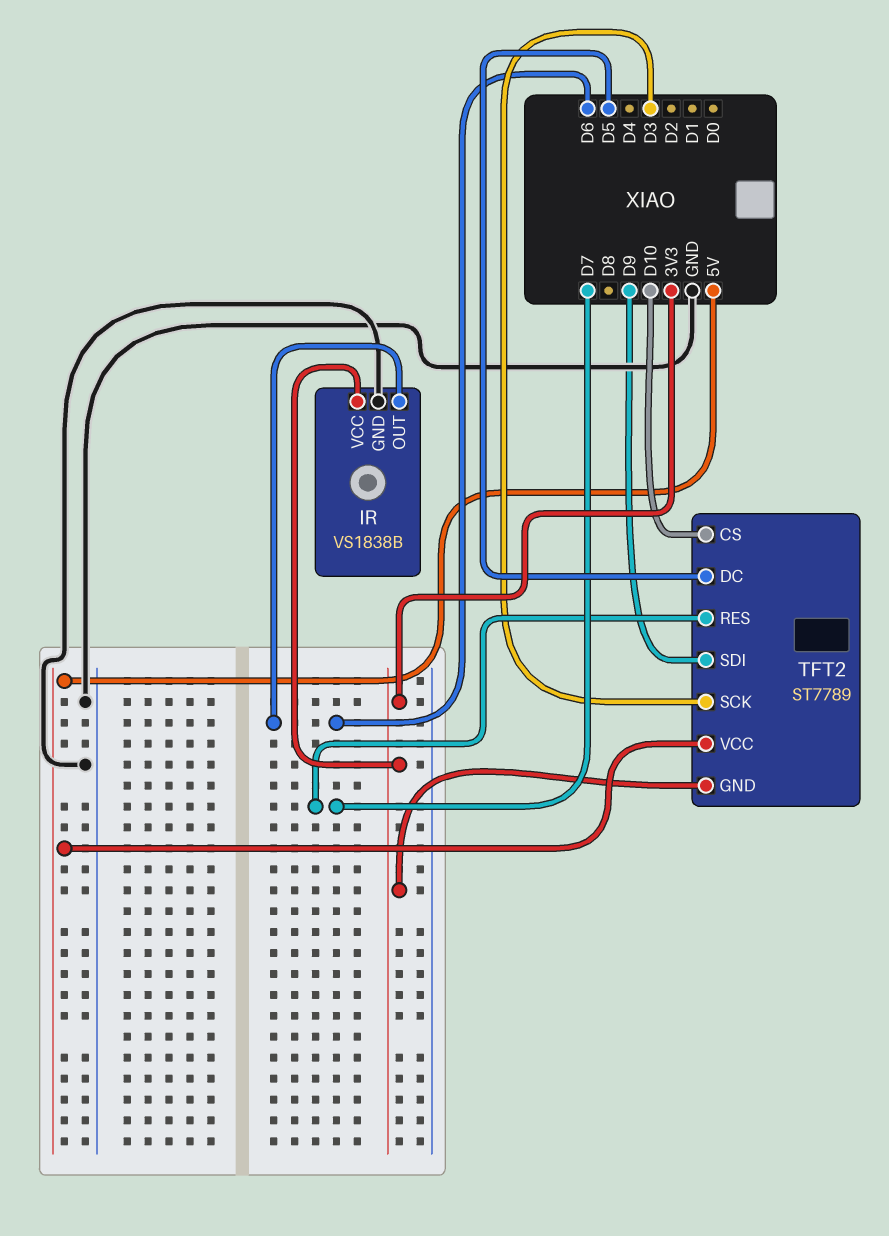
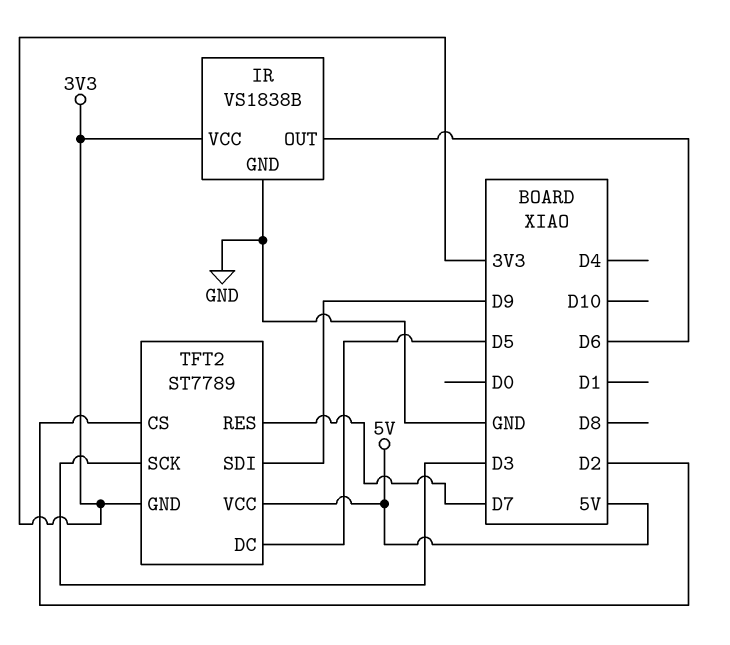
TFT2 pin CS: D10 -> D2

